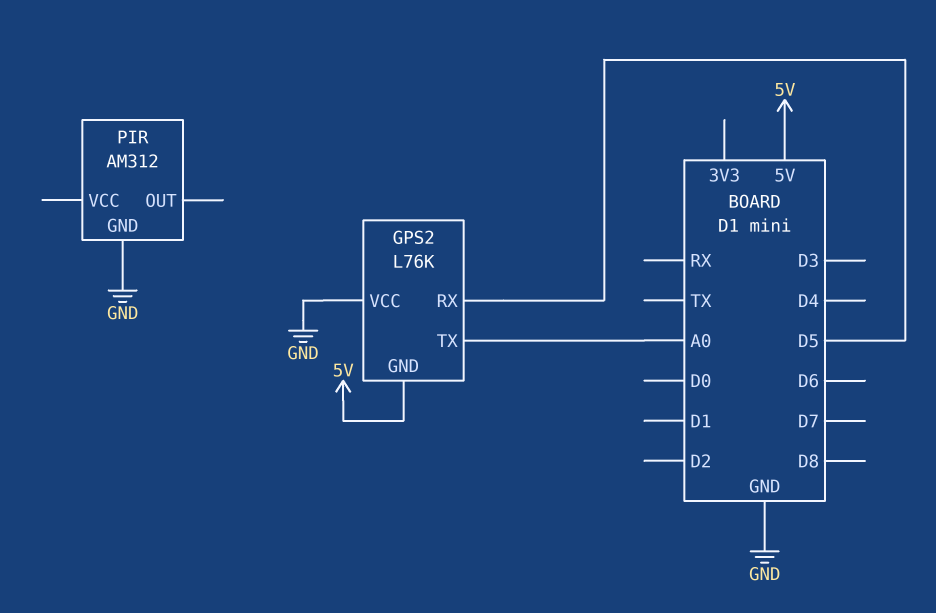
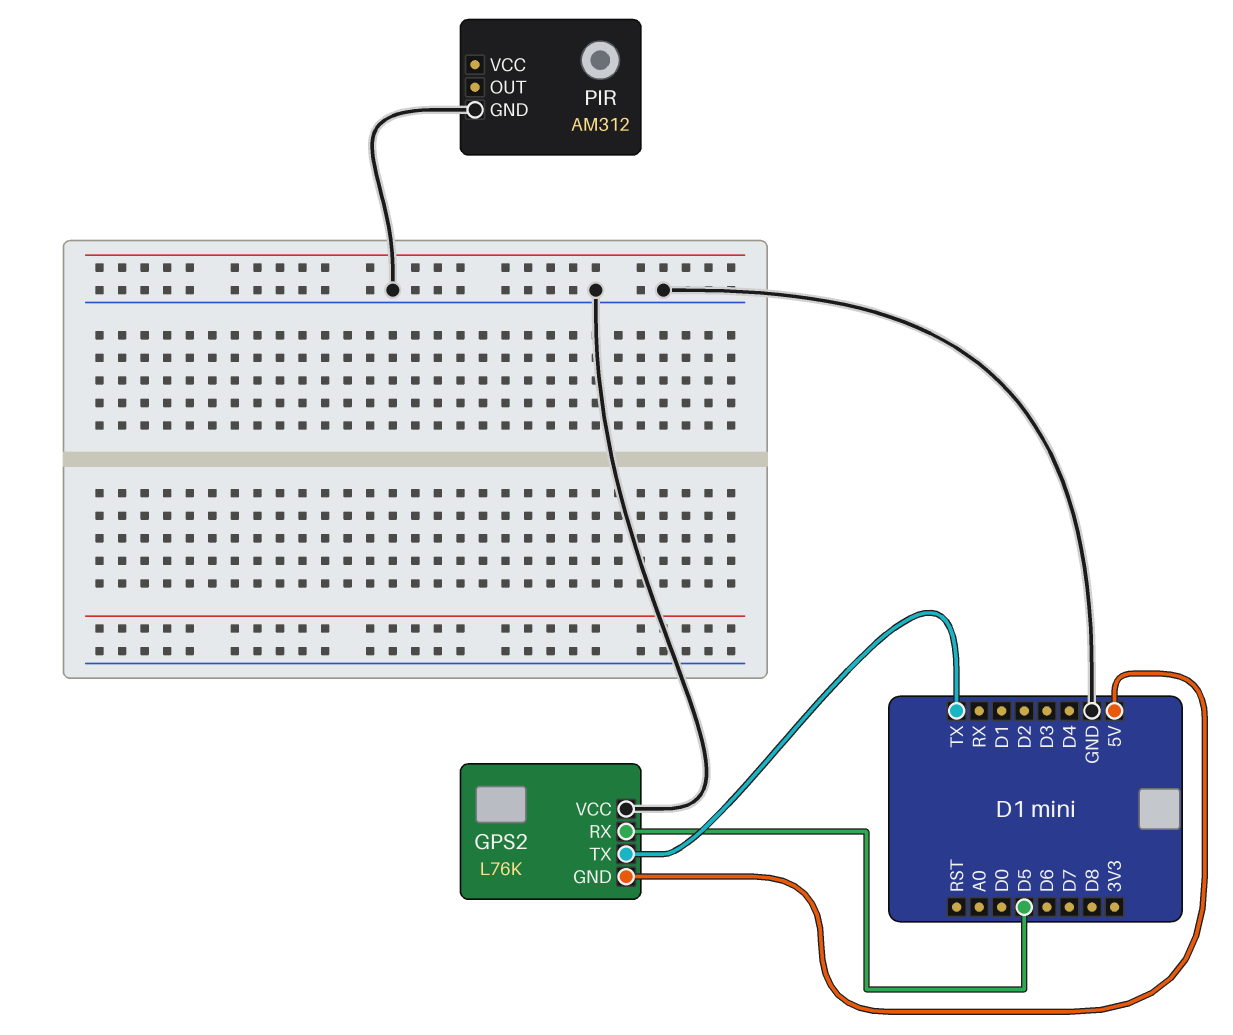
GPS2 pin TX: A0 -> TX

